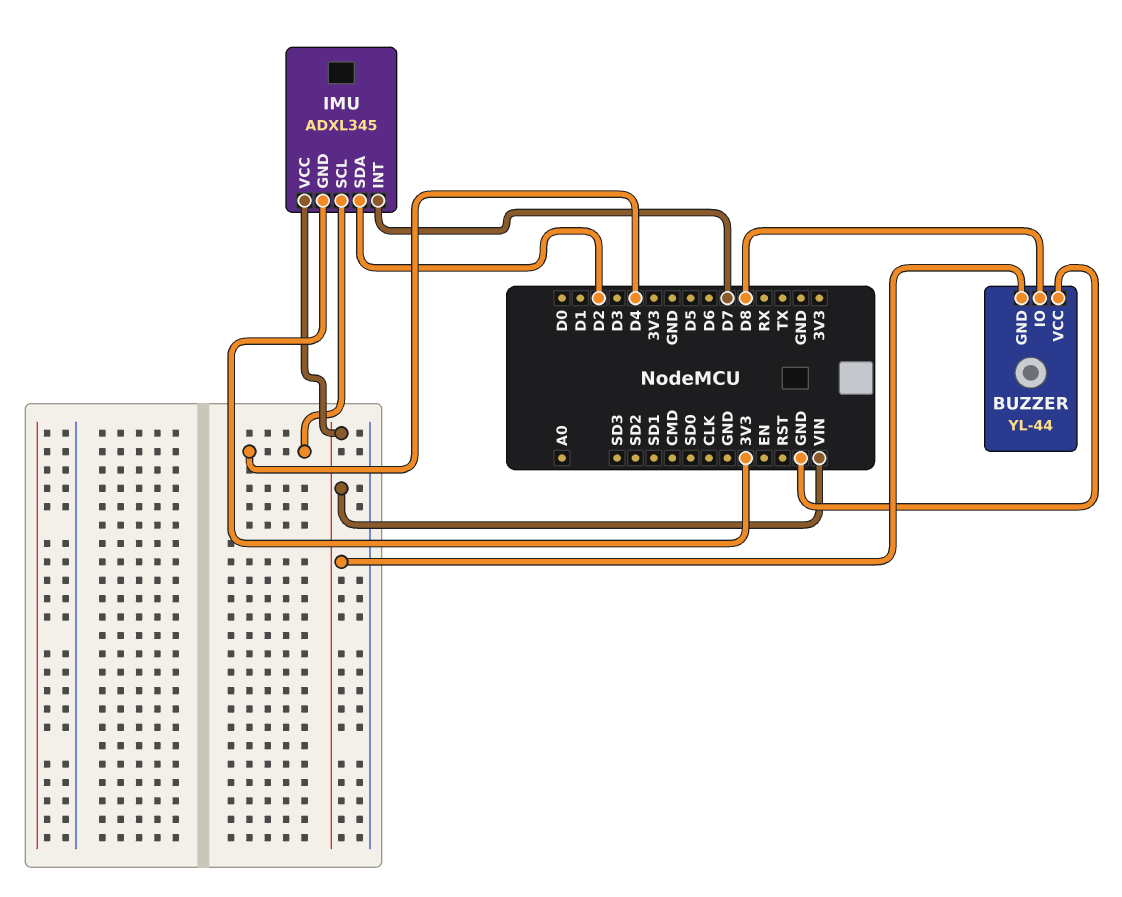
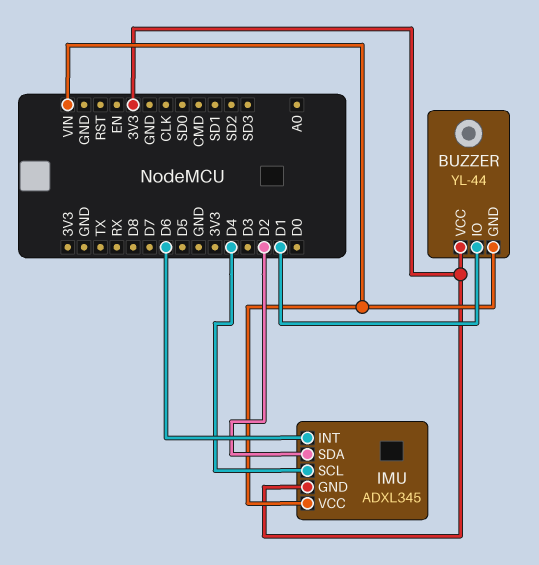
BUZZER pin IO: D8 -> D1
BUZZER pin VCC: GND -> 3V3
IMU pin INT: D7 -> D6

